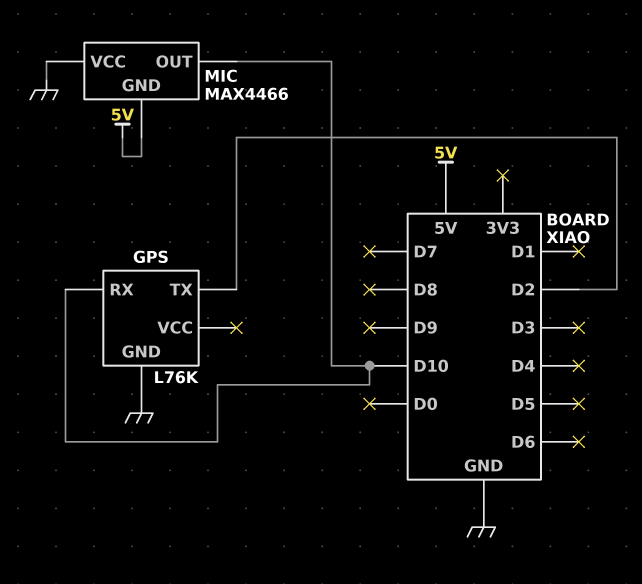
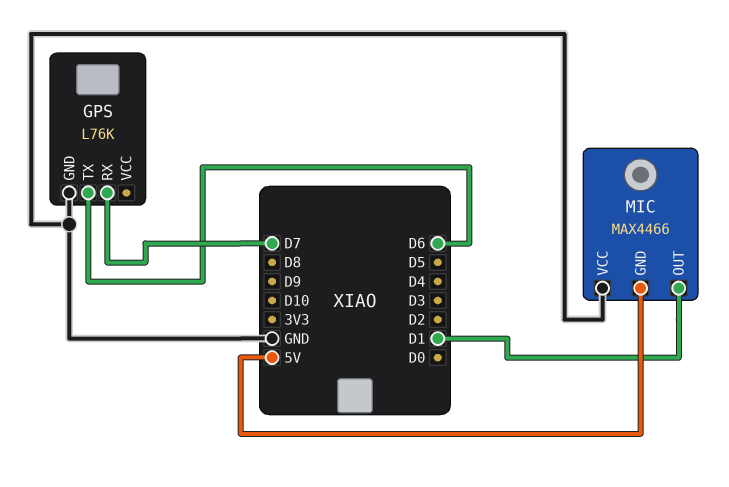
GPS pin RX: D10 -> D7
GPS pin TX: D2 -> D6
MIC pin OUT: D10 -> D1

